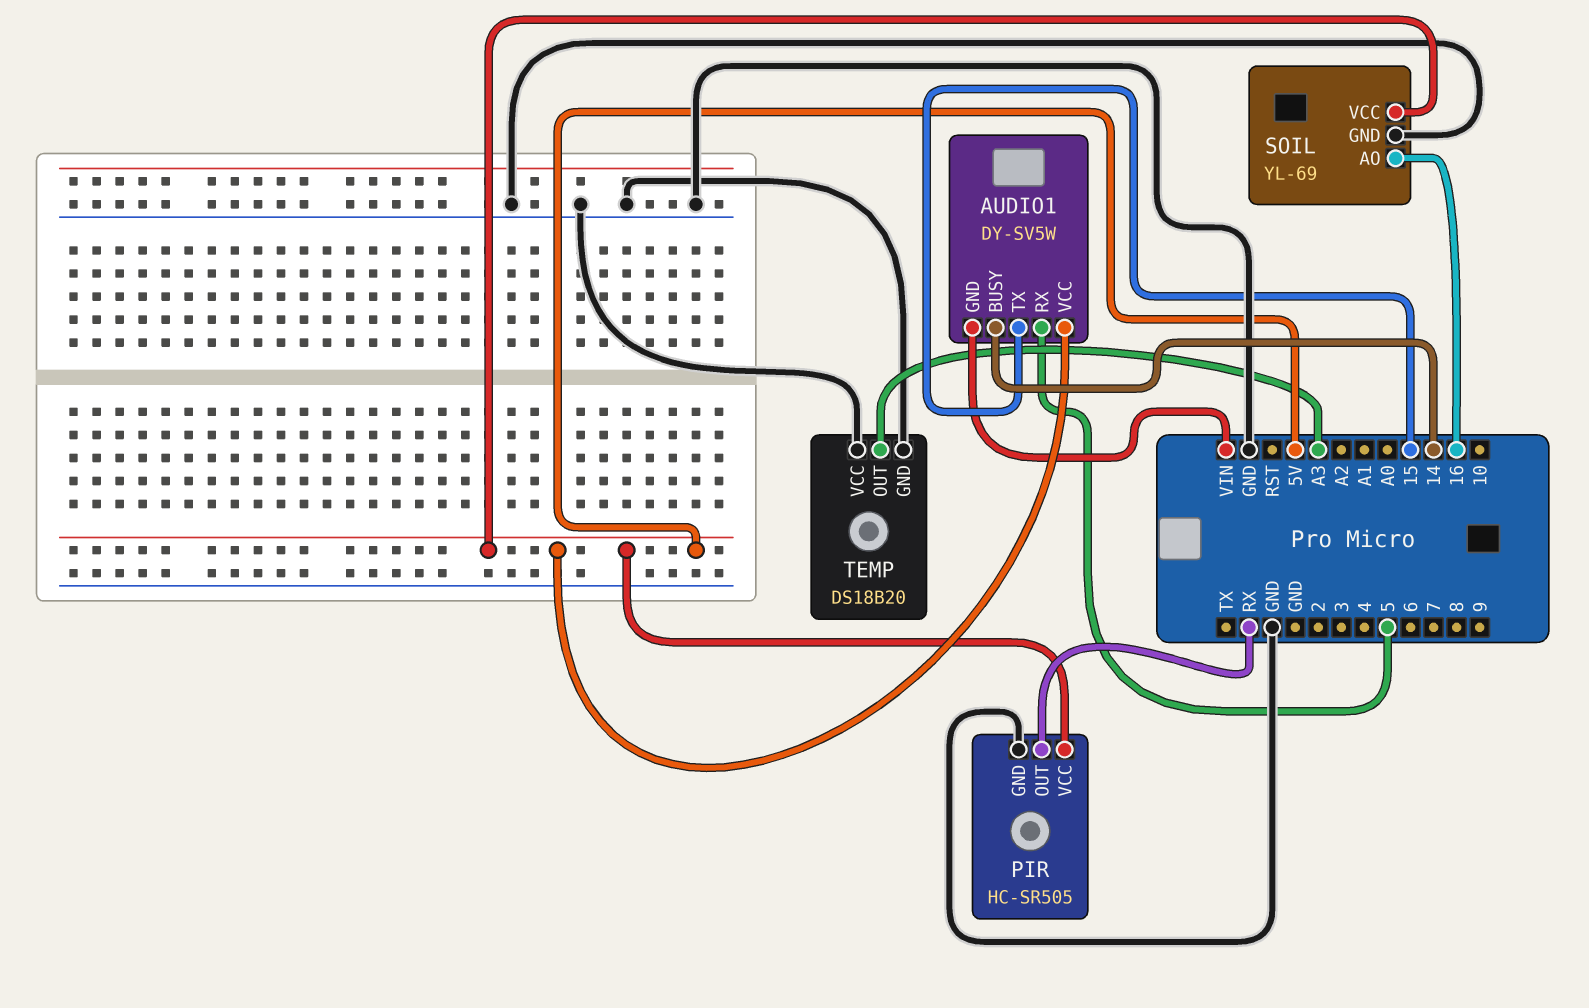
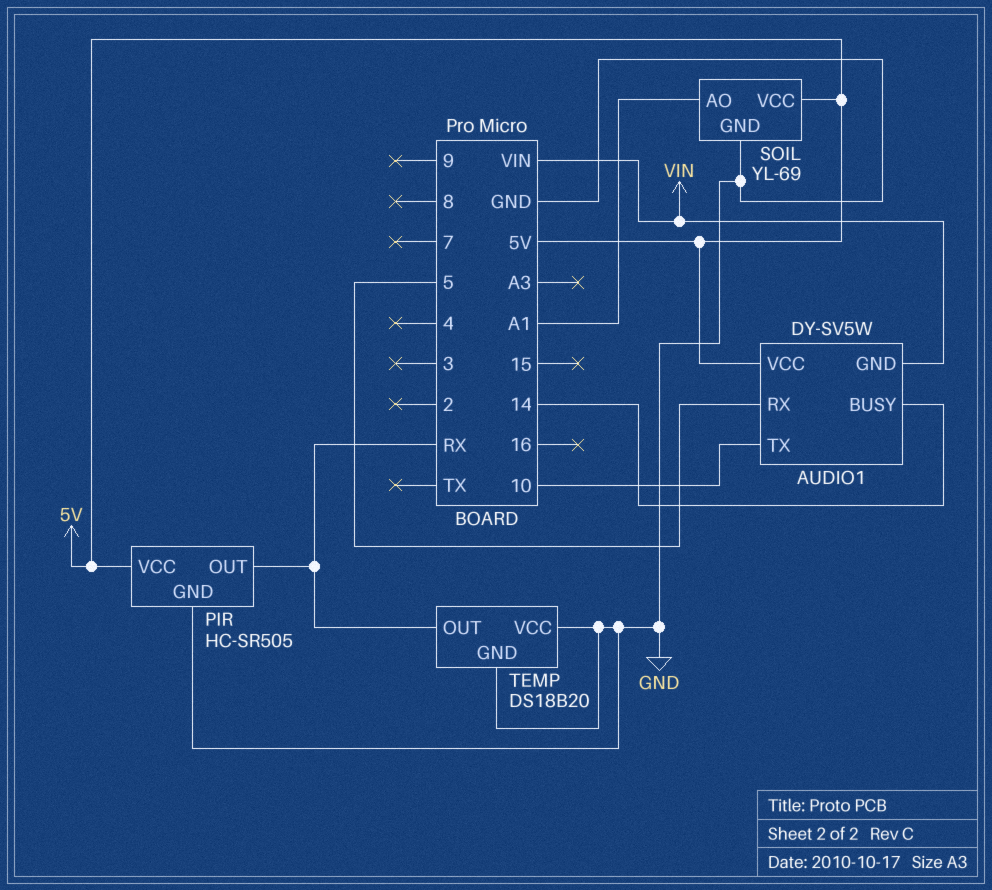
AUDIO1 pin TX: 15 -> 10
SOIL pin AO: 16 -> A1
TEMP pin OUT: A3 -> RX

